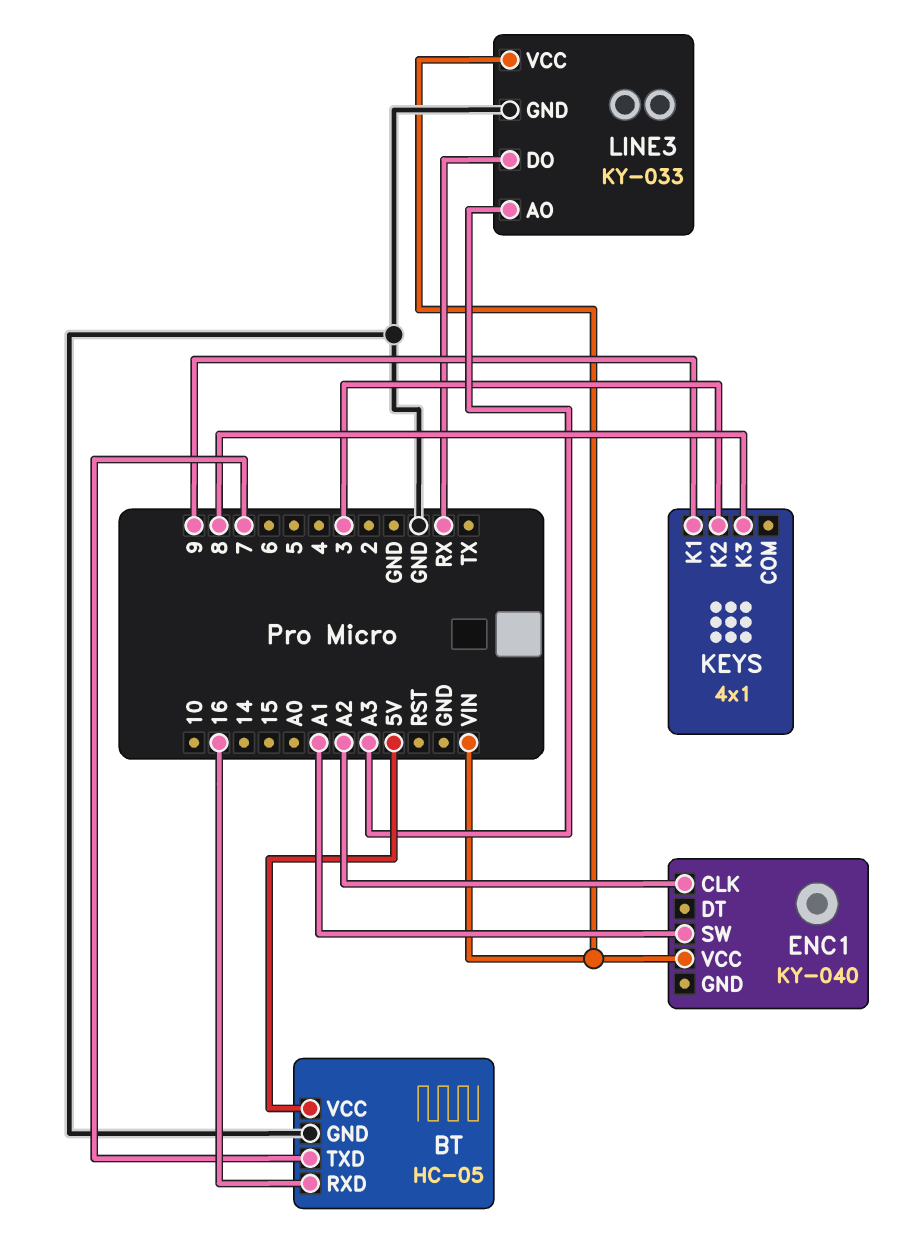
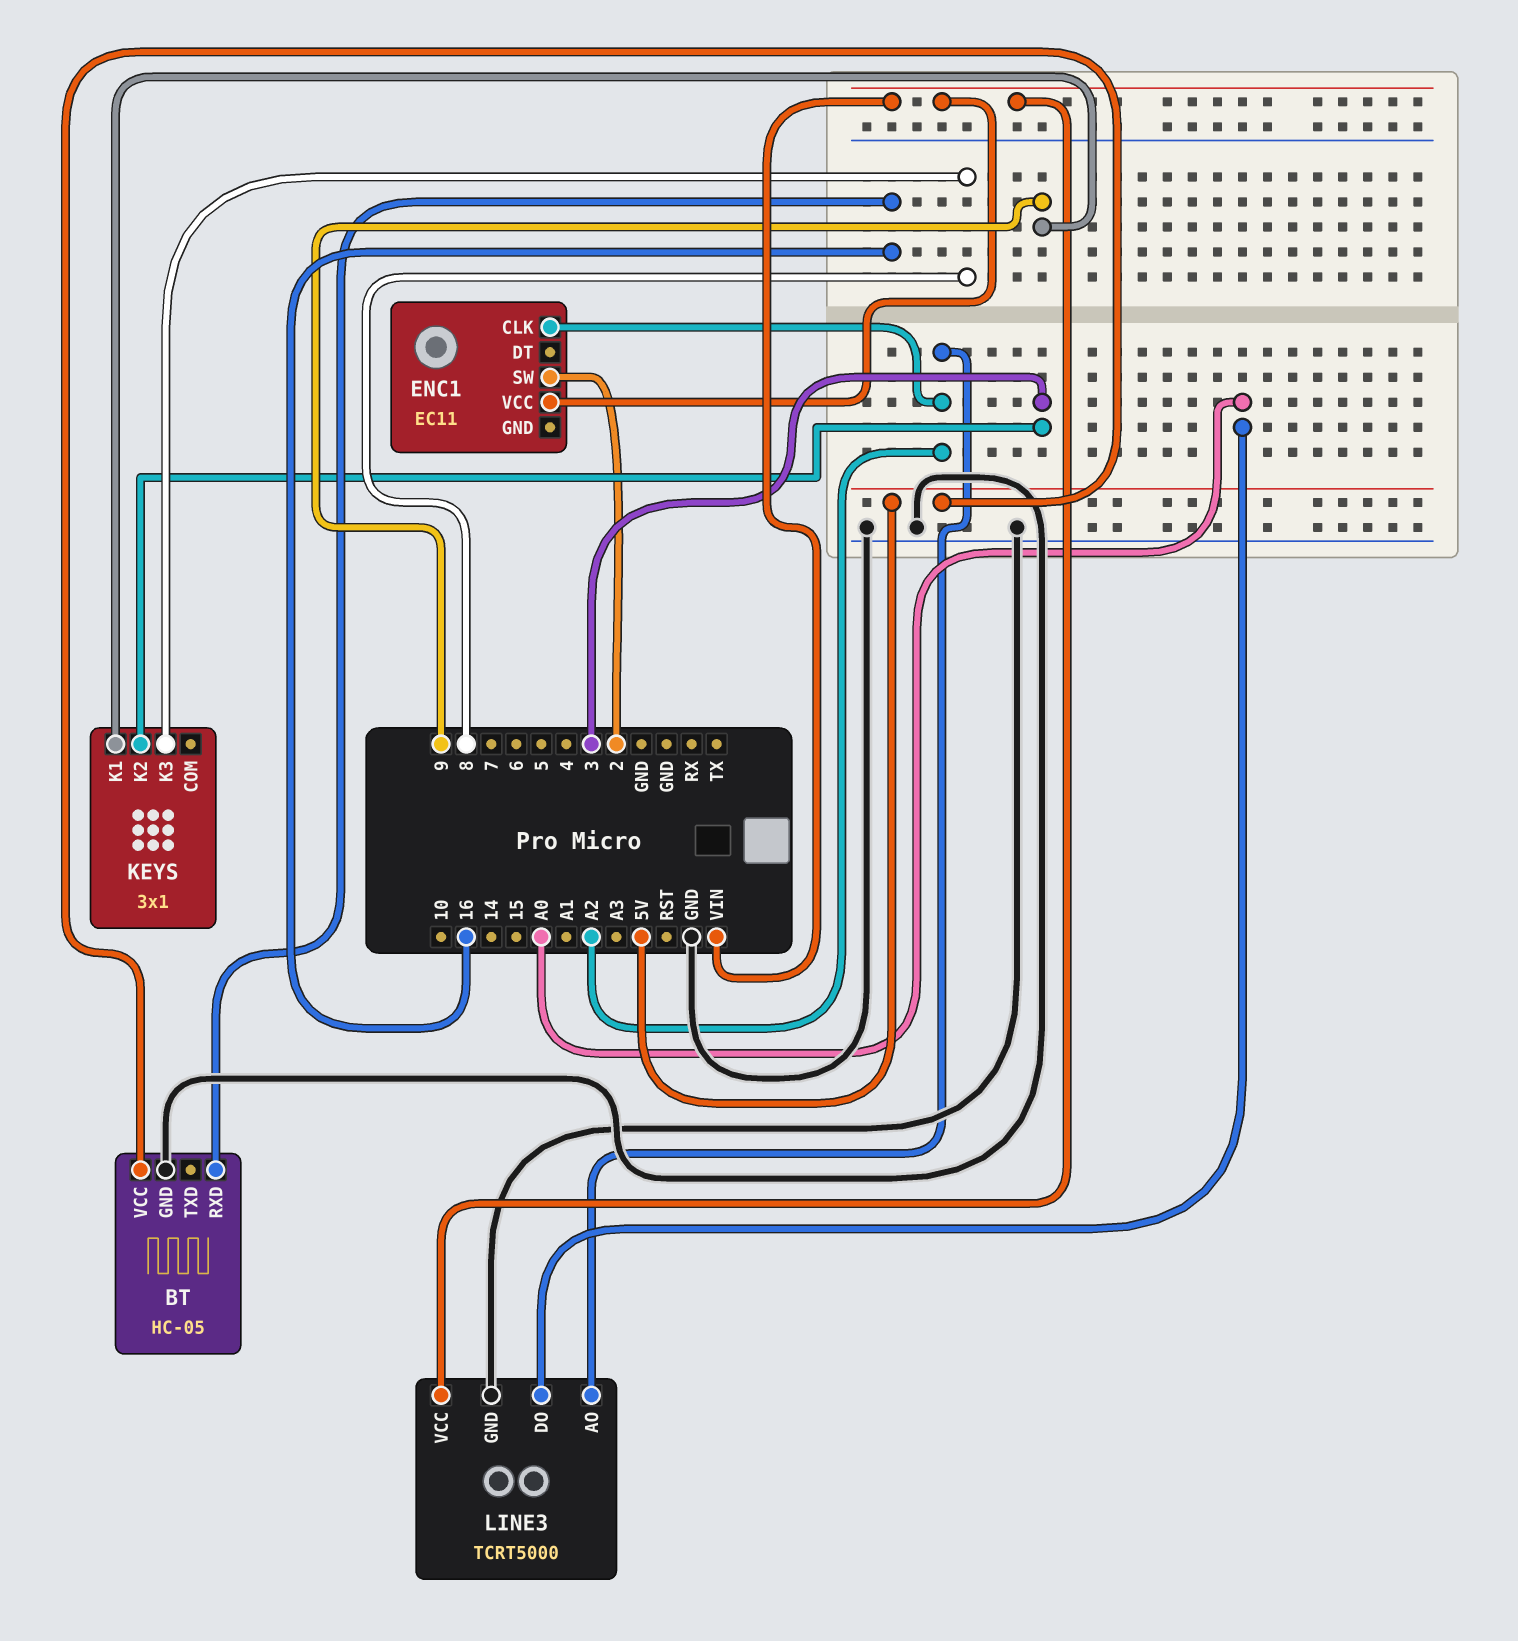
BT pin TXD: 7 -> none
ENC1: KY-040 -> EC11
ENC1 pin SW: A1 -> 2
KEYS: 4x1 -> 3x1
LINE3: KY-033 -> TCRT5000
LINE3 pin AO: A3 -> A2
LINE3 pin DO: RX -> A0

